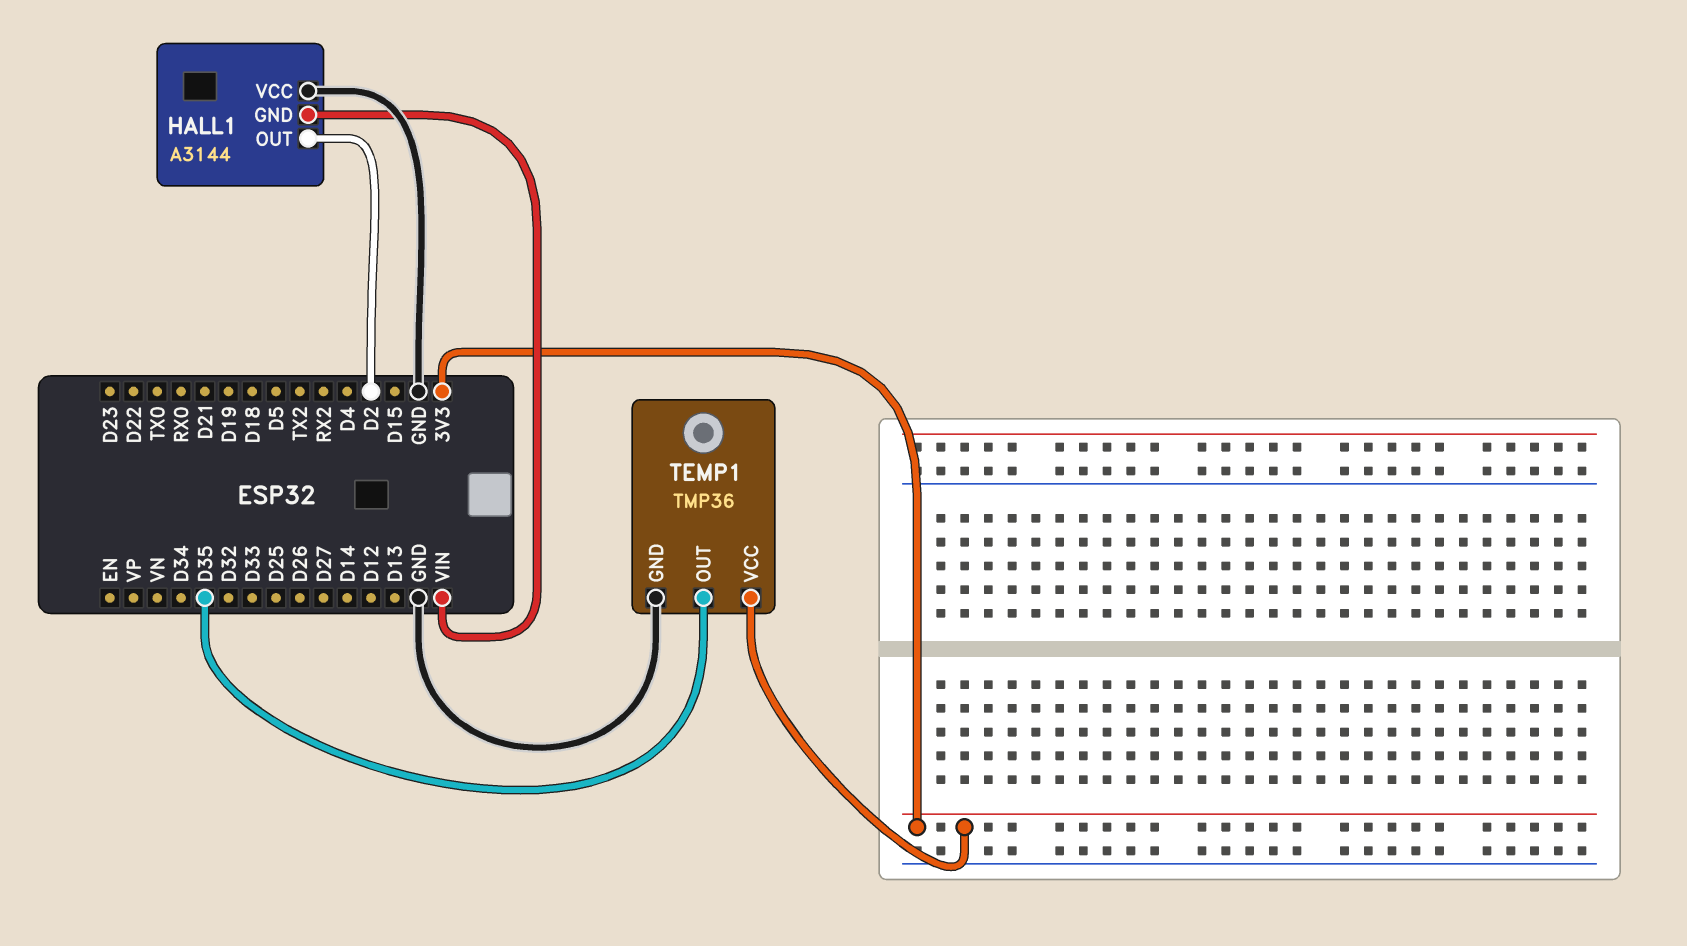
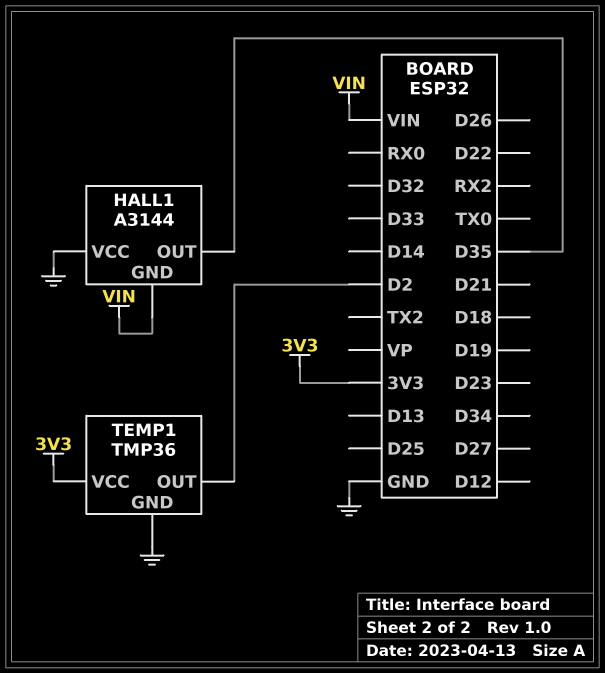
HALL1 pin OUT: D2 -> D35
TEMP1 pin OUT: D35 -> D2

